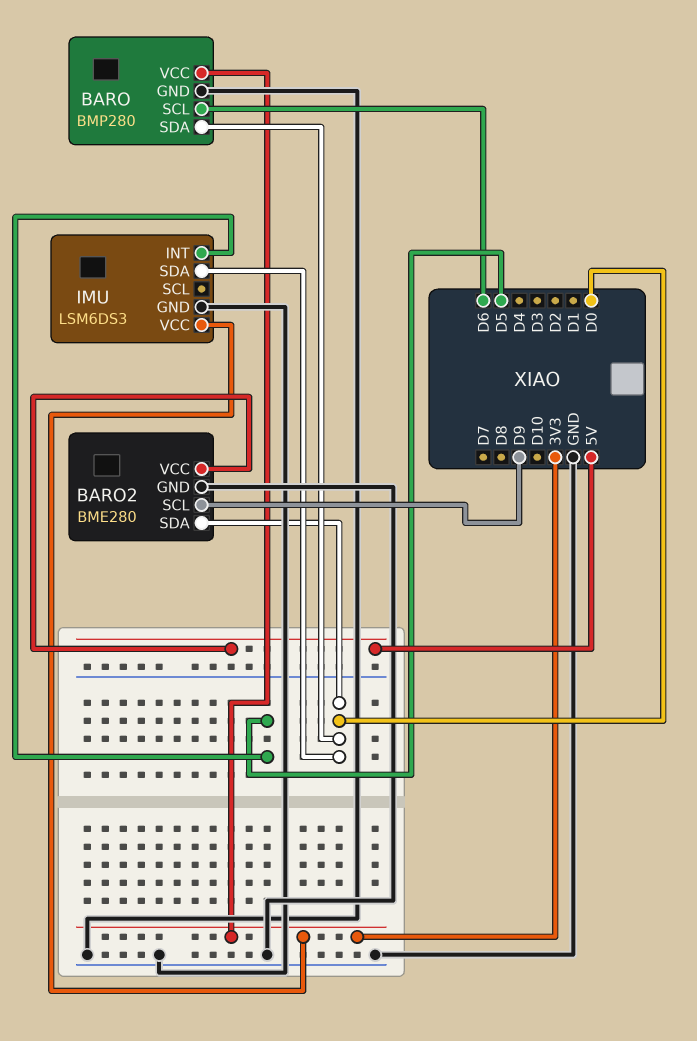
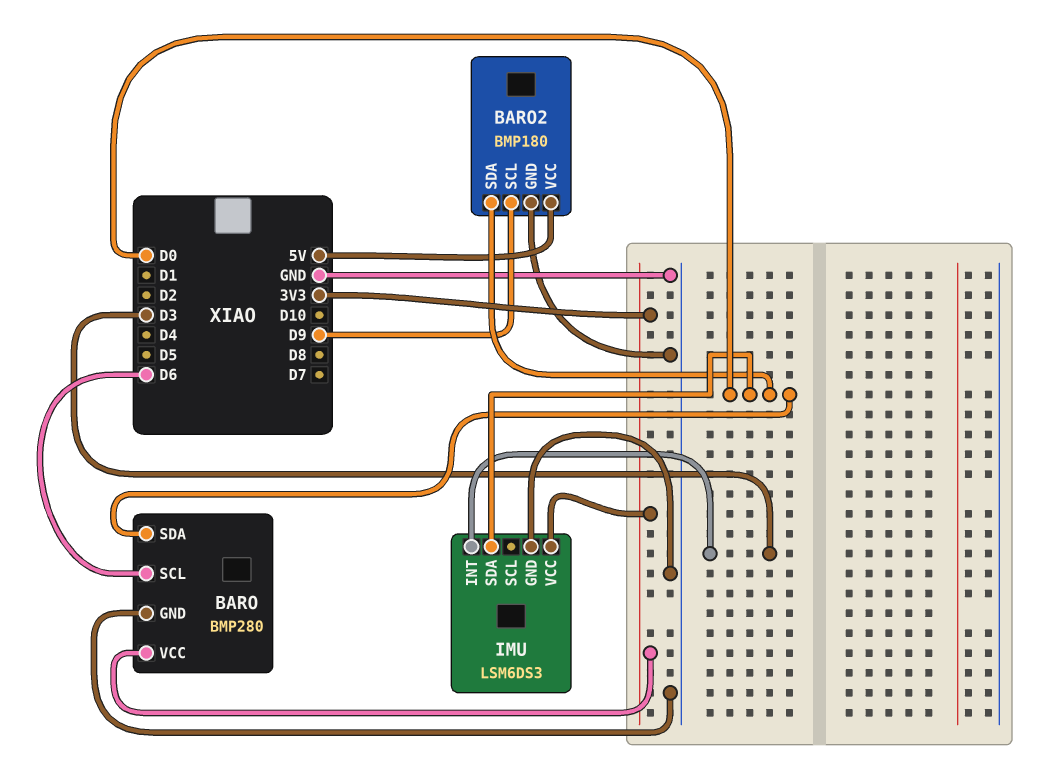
BARO2: BME280 -> BMP180
IMU pin INT: D5 -> D3

